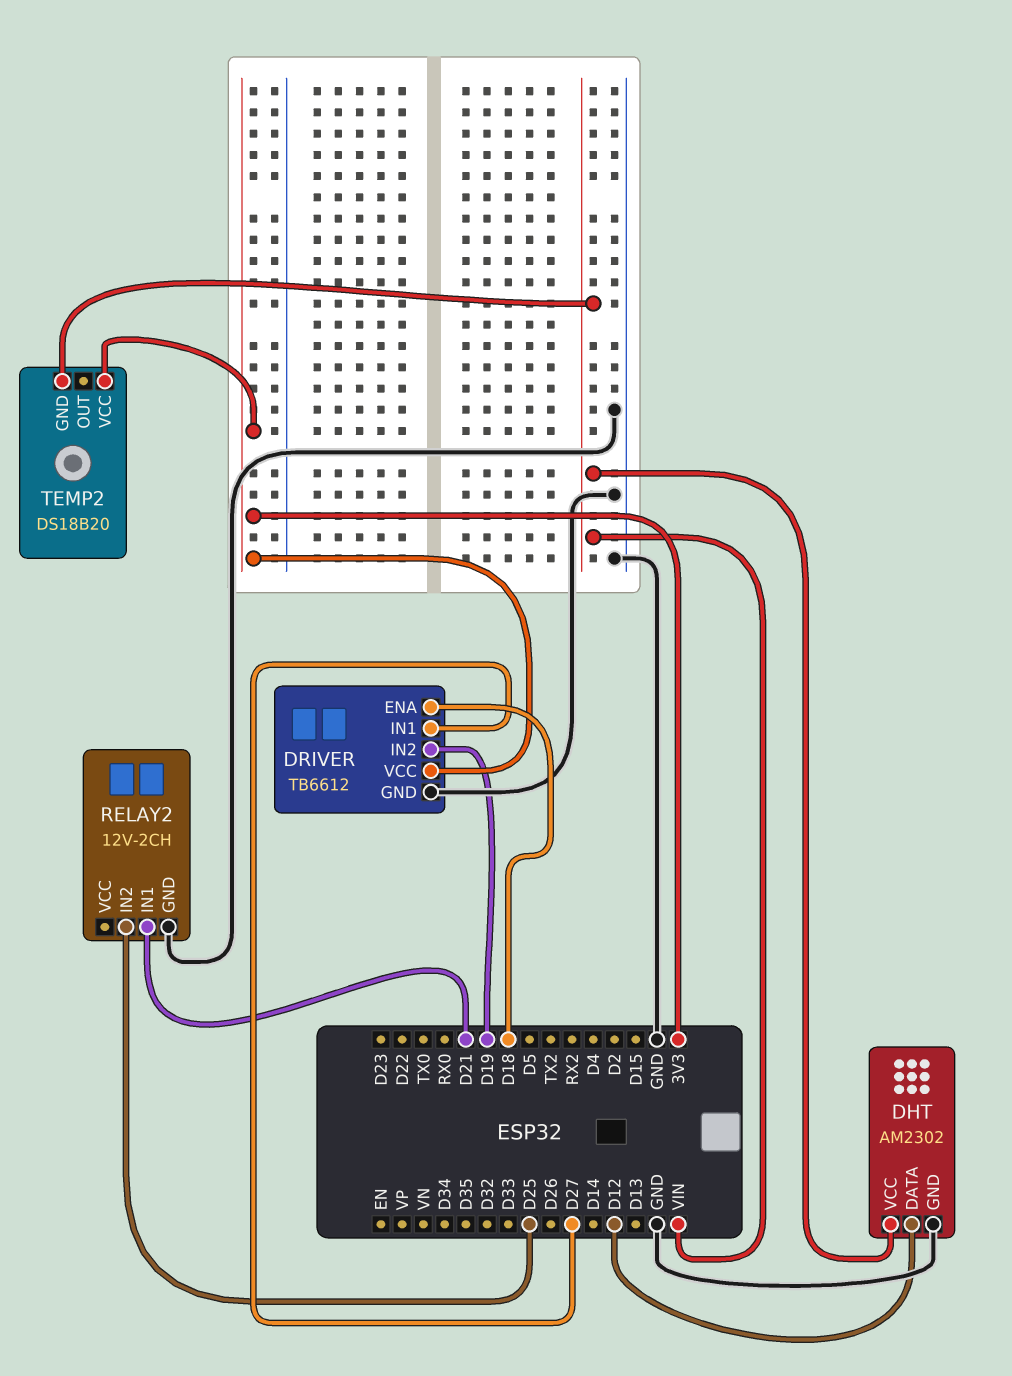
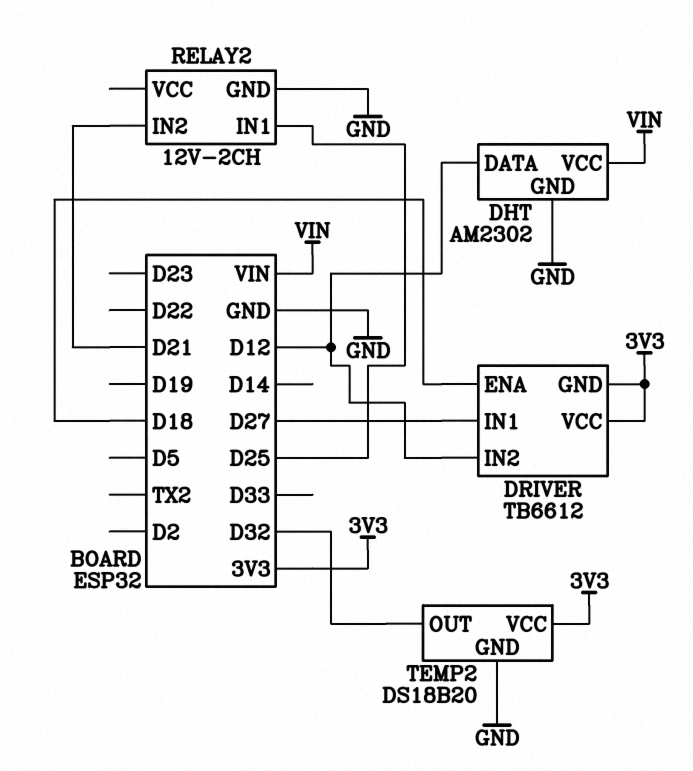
DRIVER pin GND: GND -> 3V3
DRIVER pin IN2: D19 -> D12
RELAY2 pin IN1: D21 -> D25
RELAY2 pin IN2: D25 -> D21
TEMP2 pin GND: VIN -> GND
TEMP2 pin OUT: none -> D32

